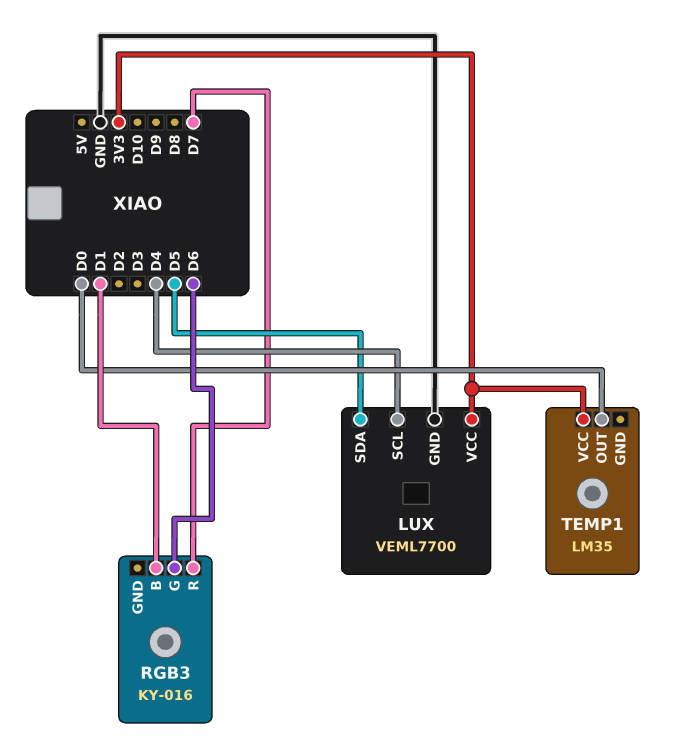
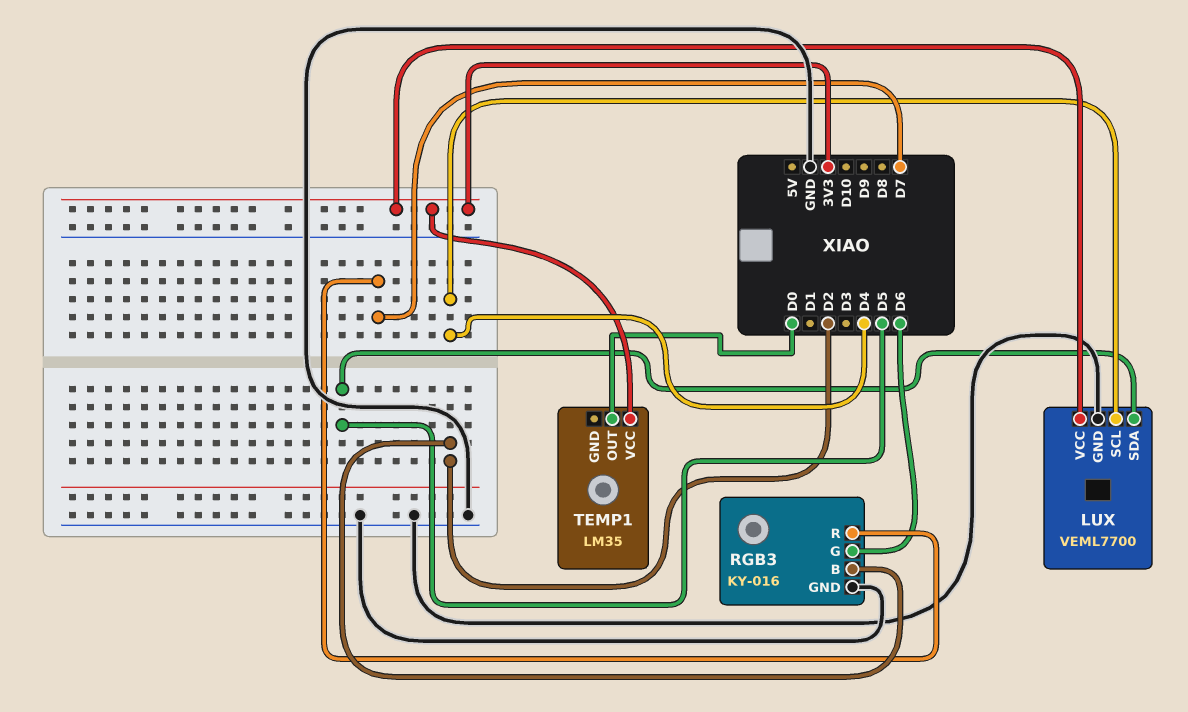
RGB3 pin B: D1 -> D2
RGB3 pin GND: none -> GND

